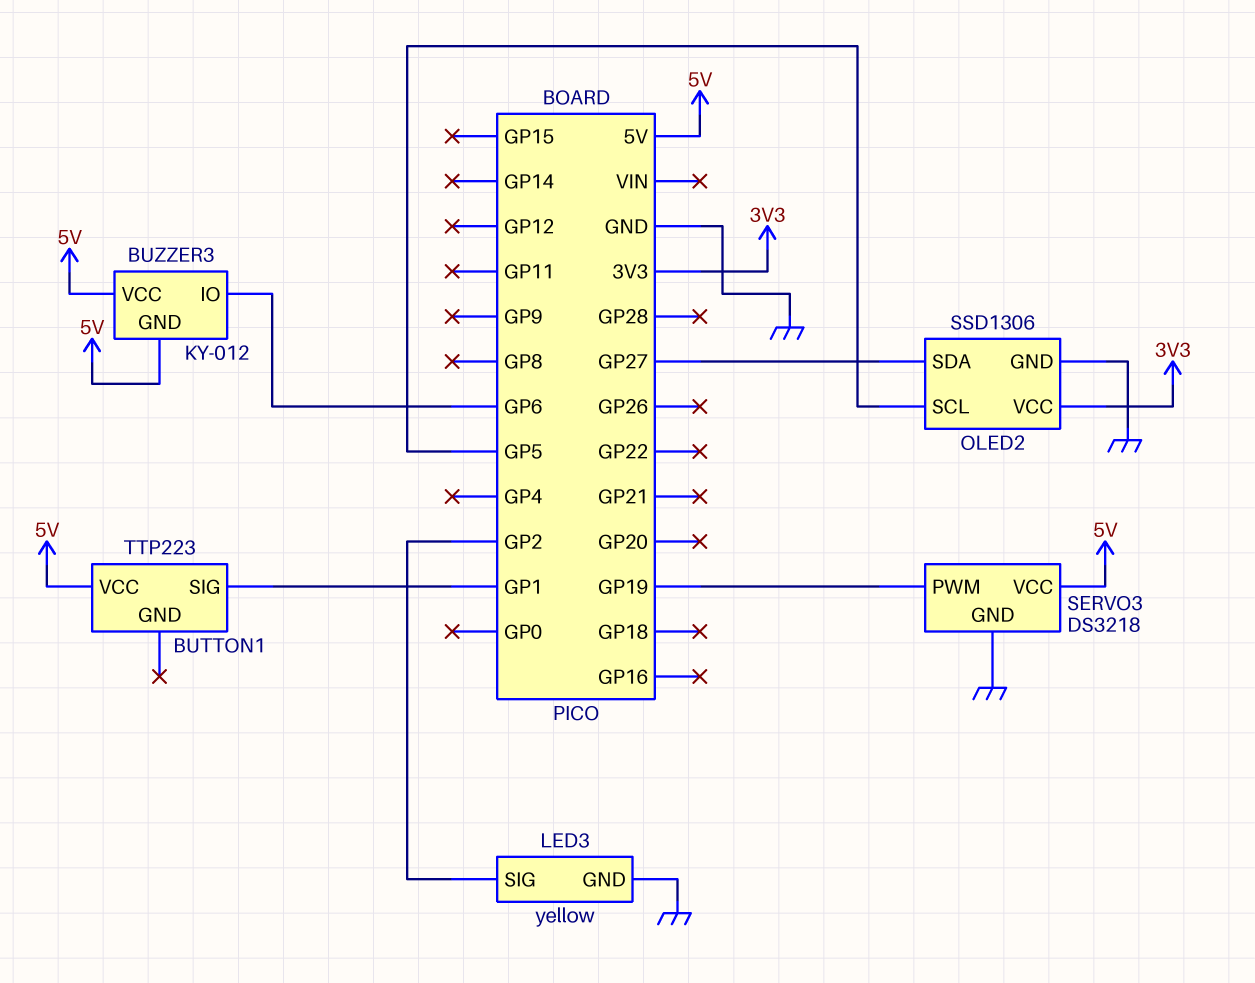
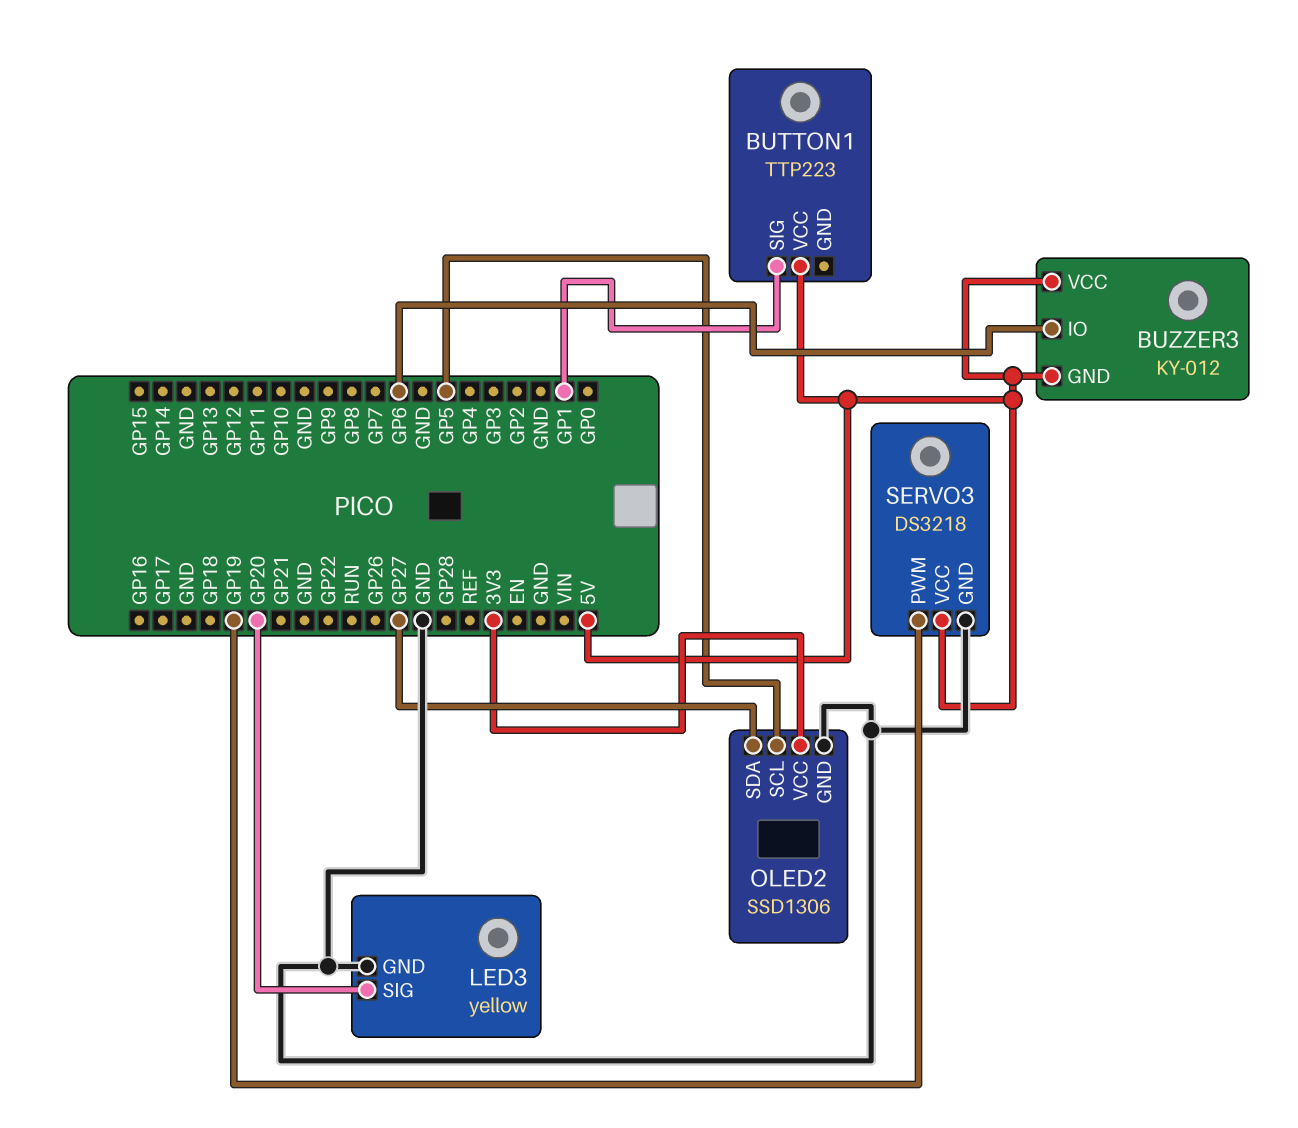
LED3 pin SIG: GP2 -> GP20

